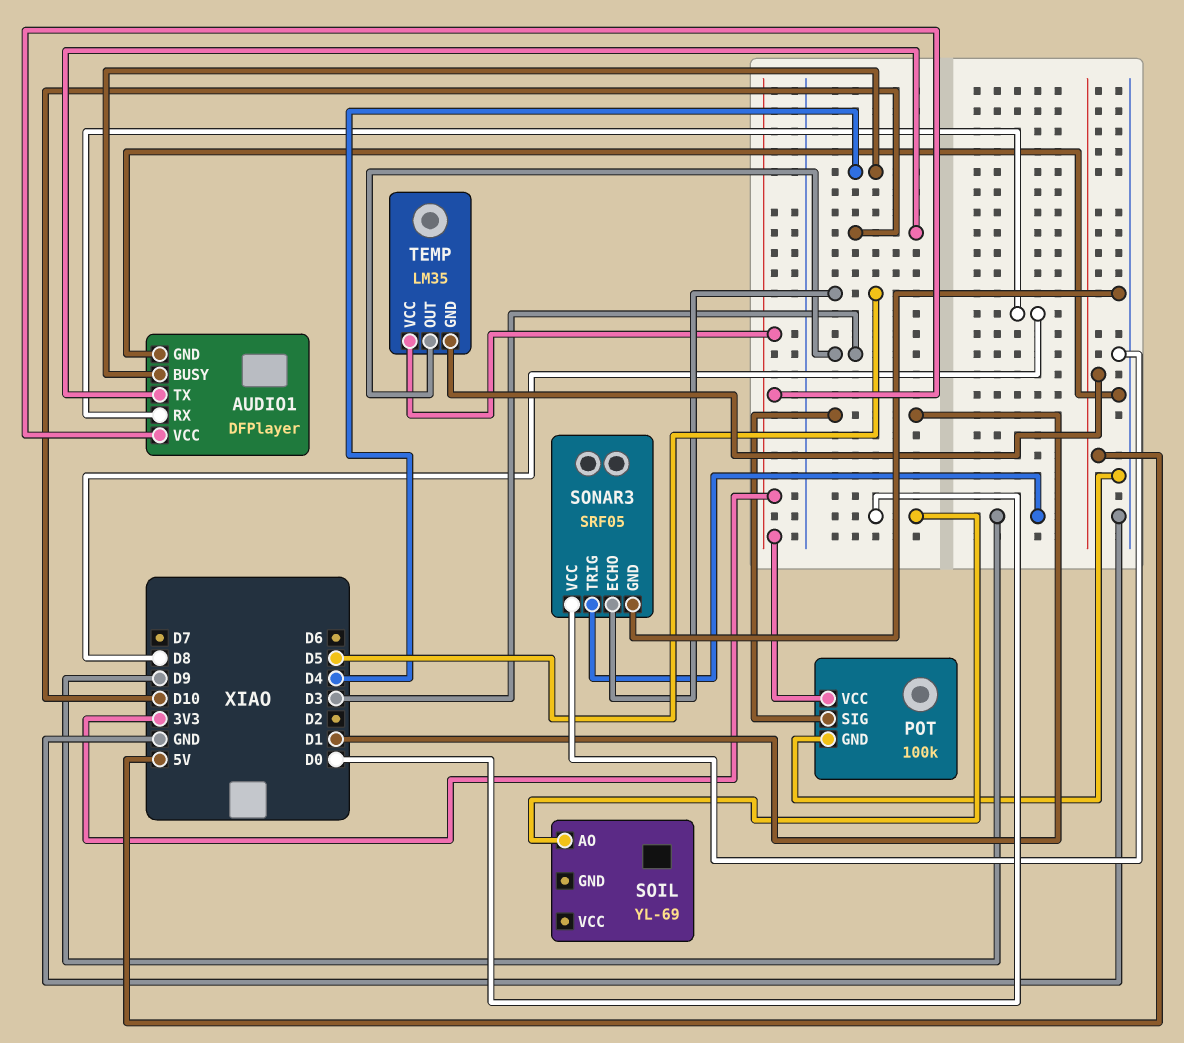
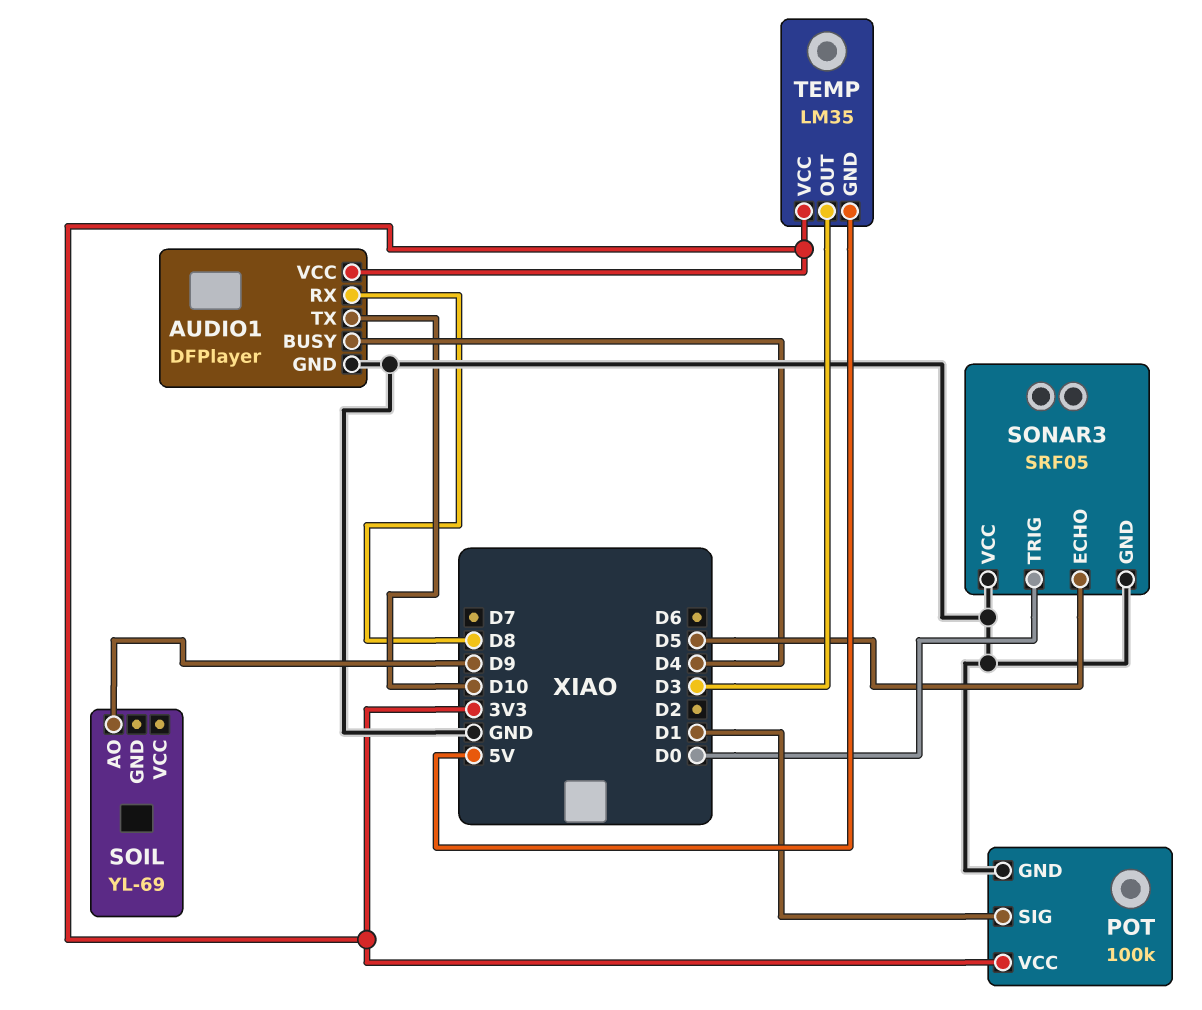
SOIL pin AO: D0 -> D9
SONAR3 pin TRIG: D9 -> D0

